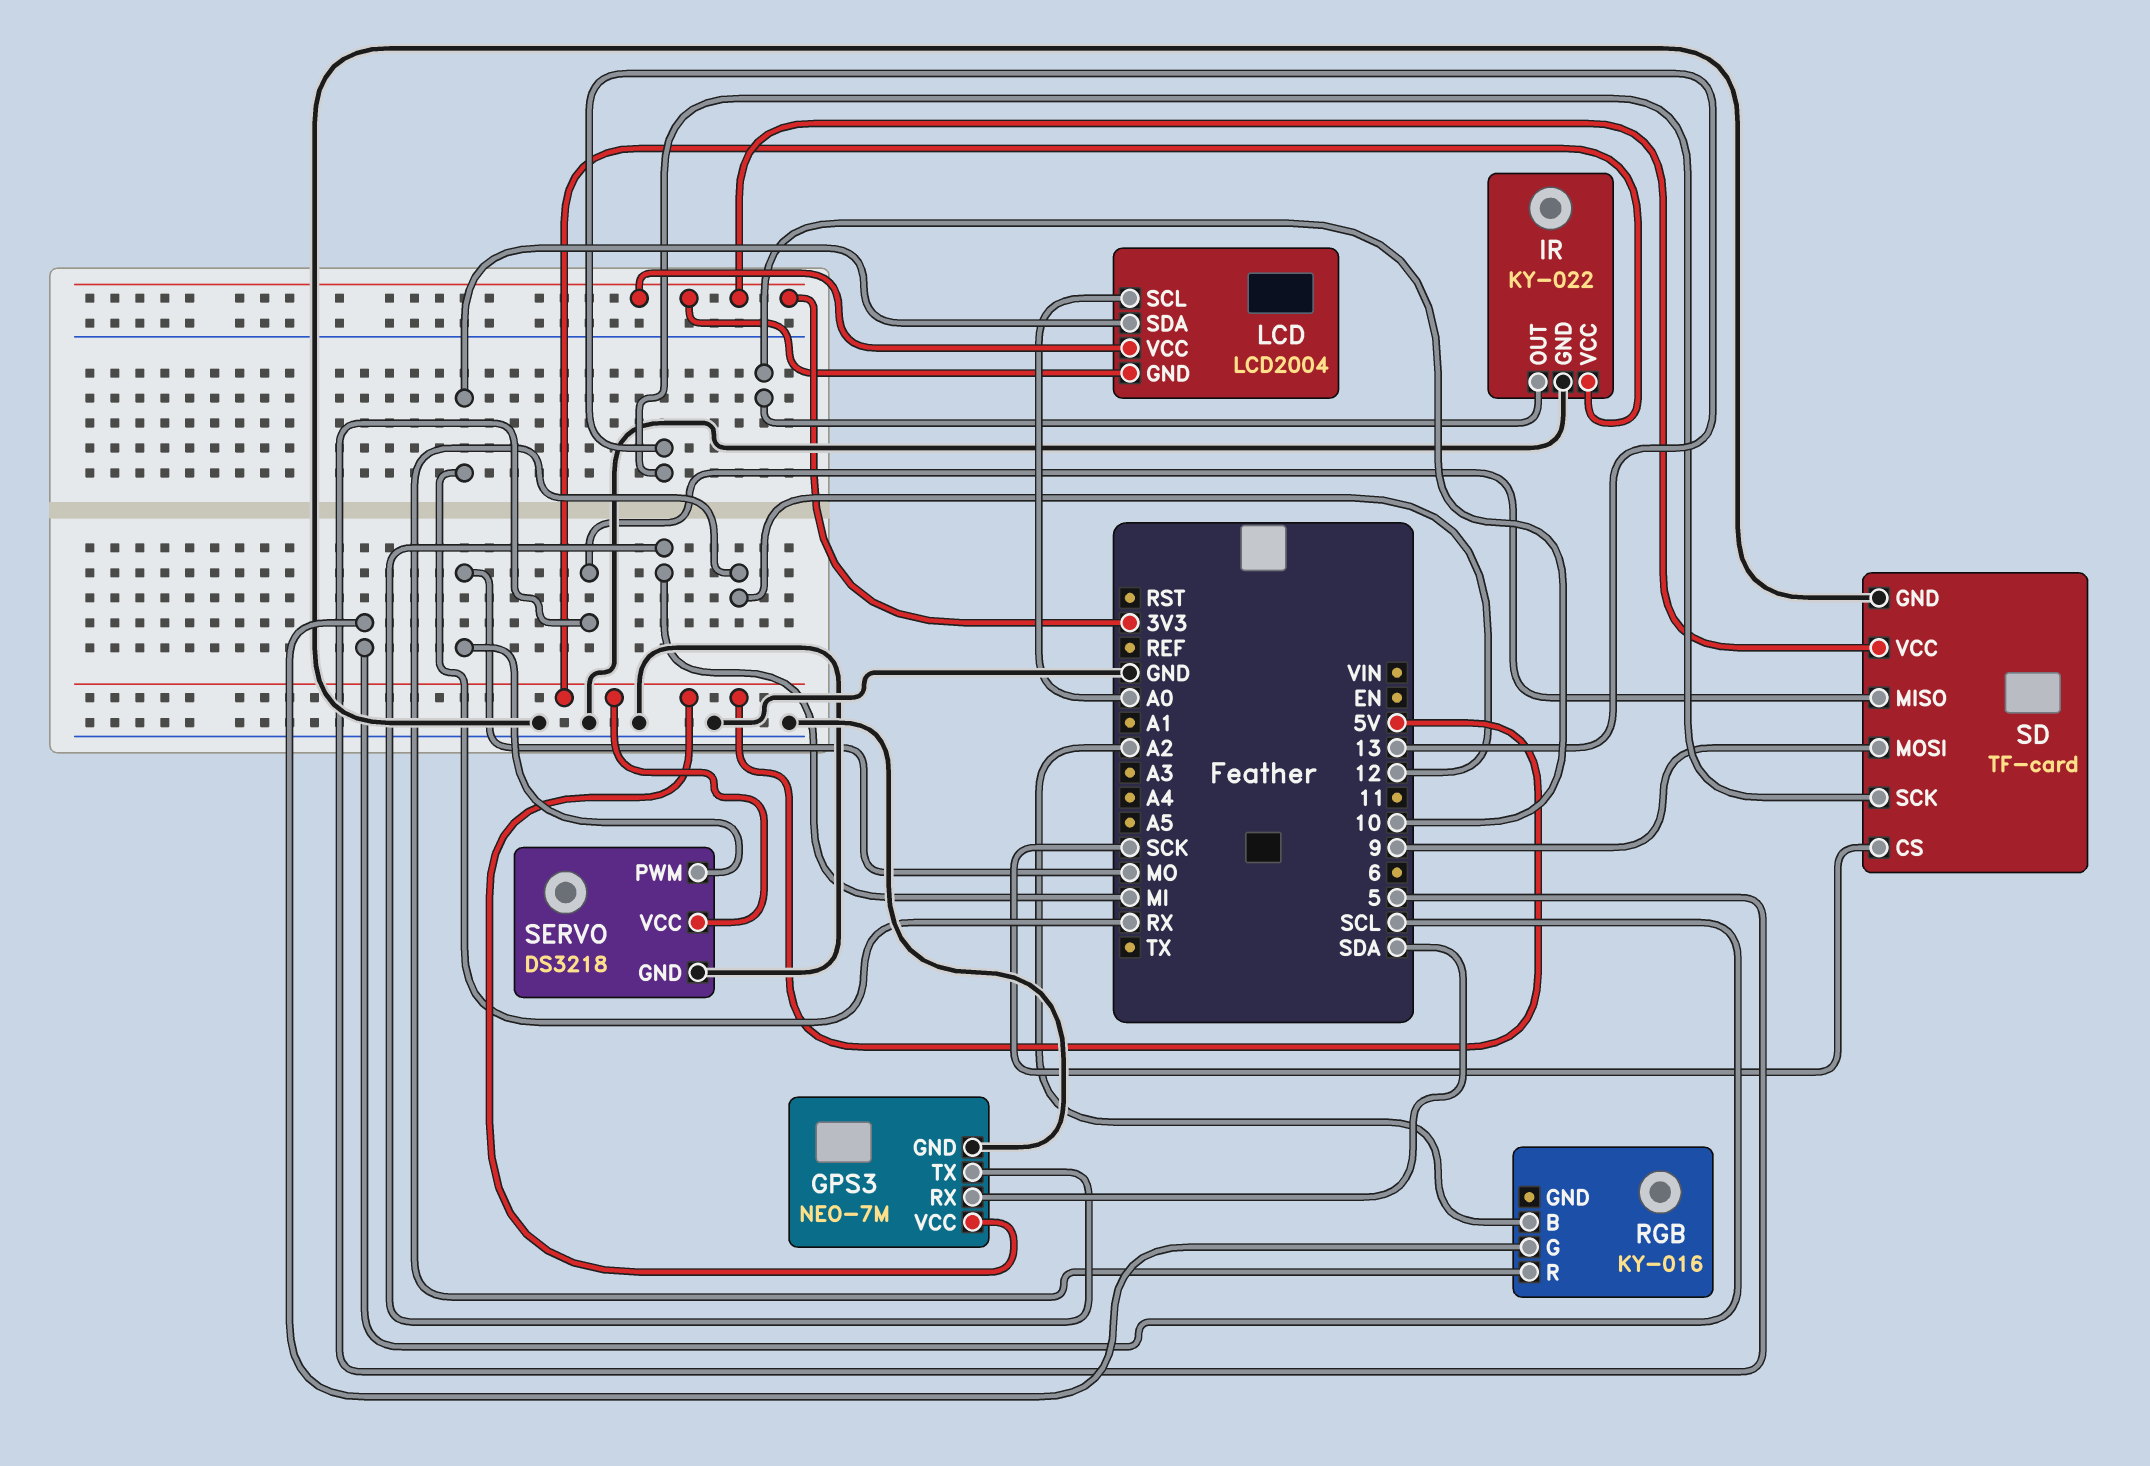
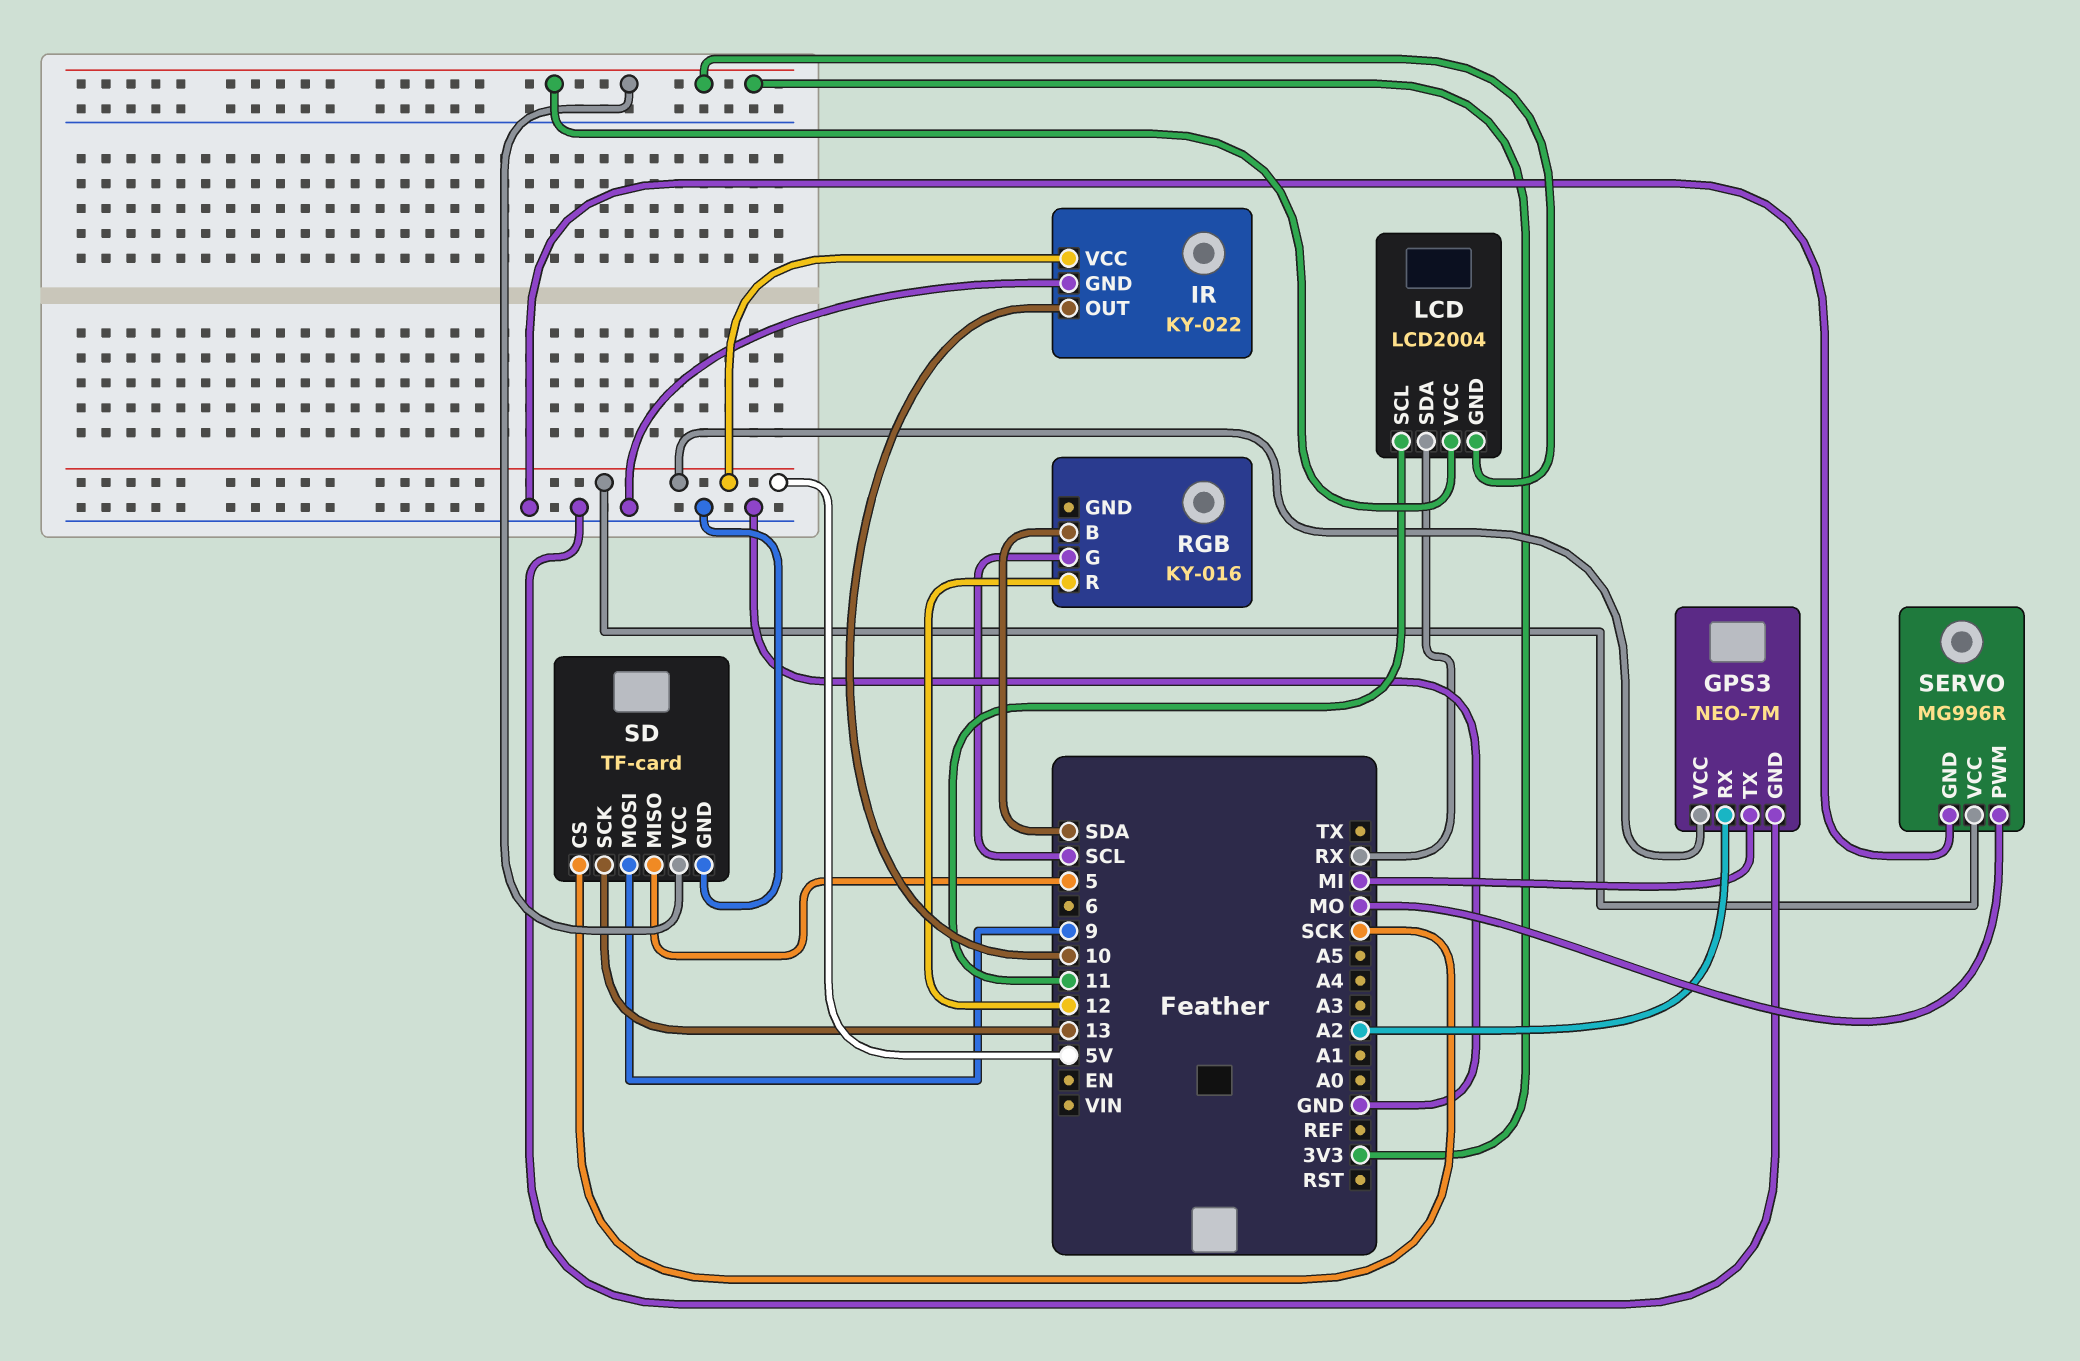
GPS3 pin RX: SDA -> A2
LCD pin SCL: A0 -> 11
RGB pin B: A2 -> SDA
SERVO: DS3218 -> MG996R

